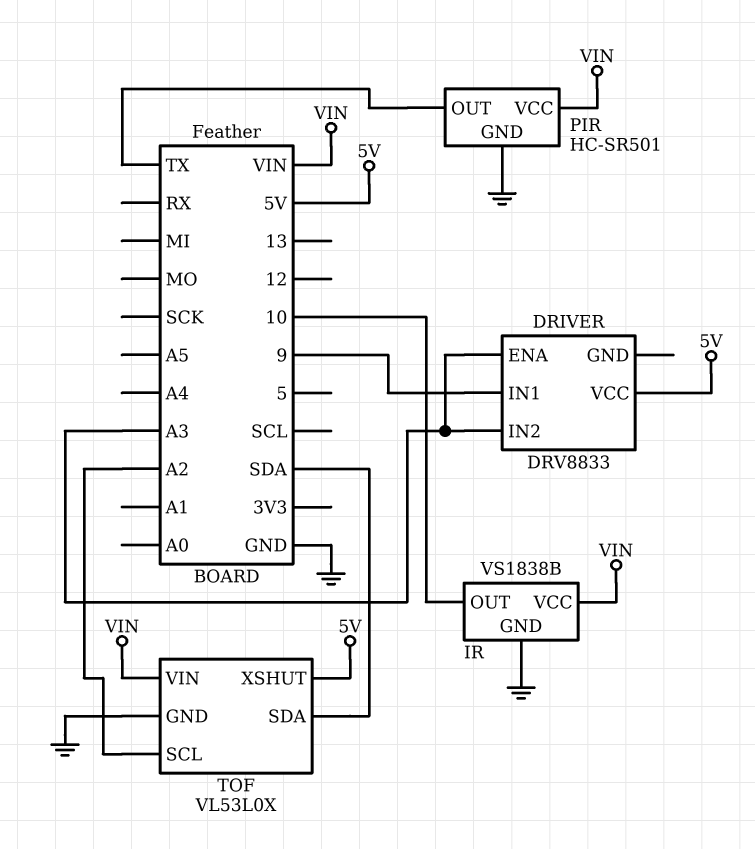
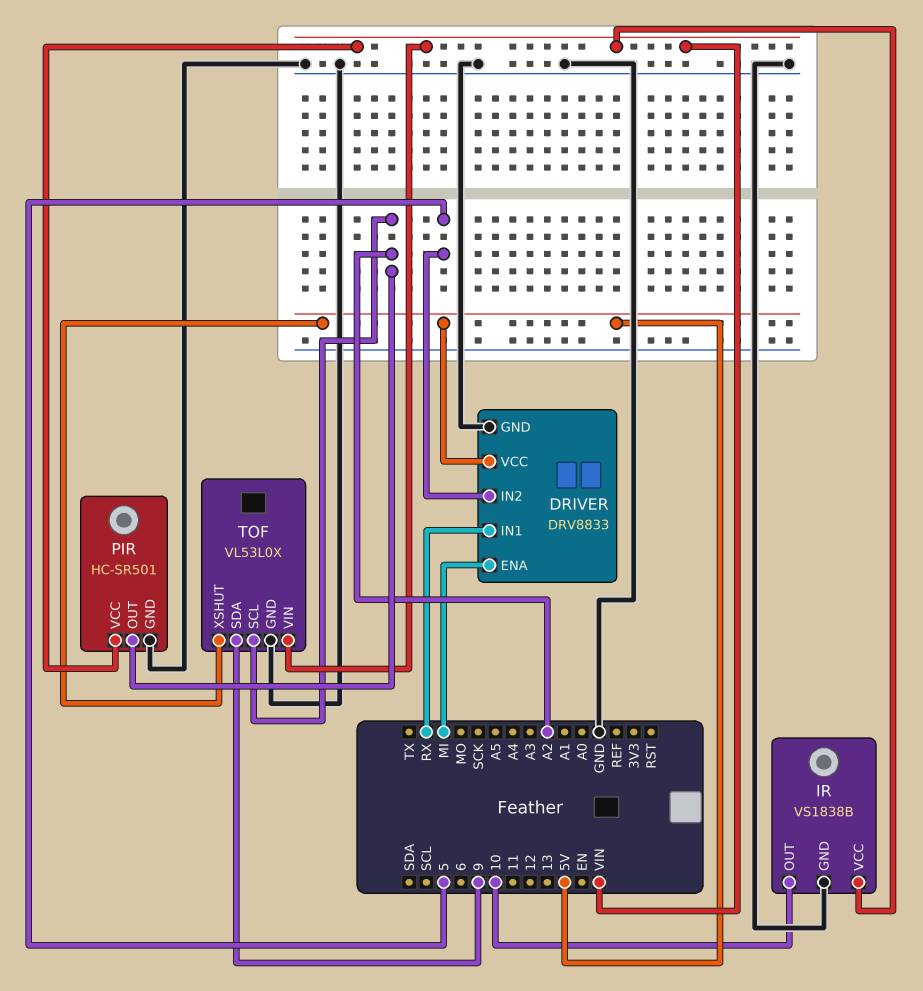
DRIVER pin ENA: A3 -> MI
DRIVER pin GND: none -> GND
DRIVER pin IN1: 9 -> RX
DRIVER pin IN2: A3 -> 5
PIR pin OUT: TX -> A2
TOF pin SDA: SDA -> 9

